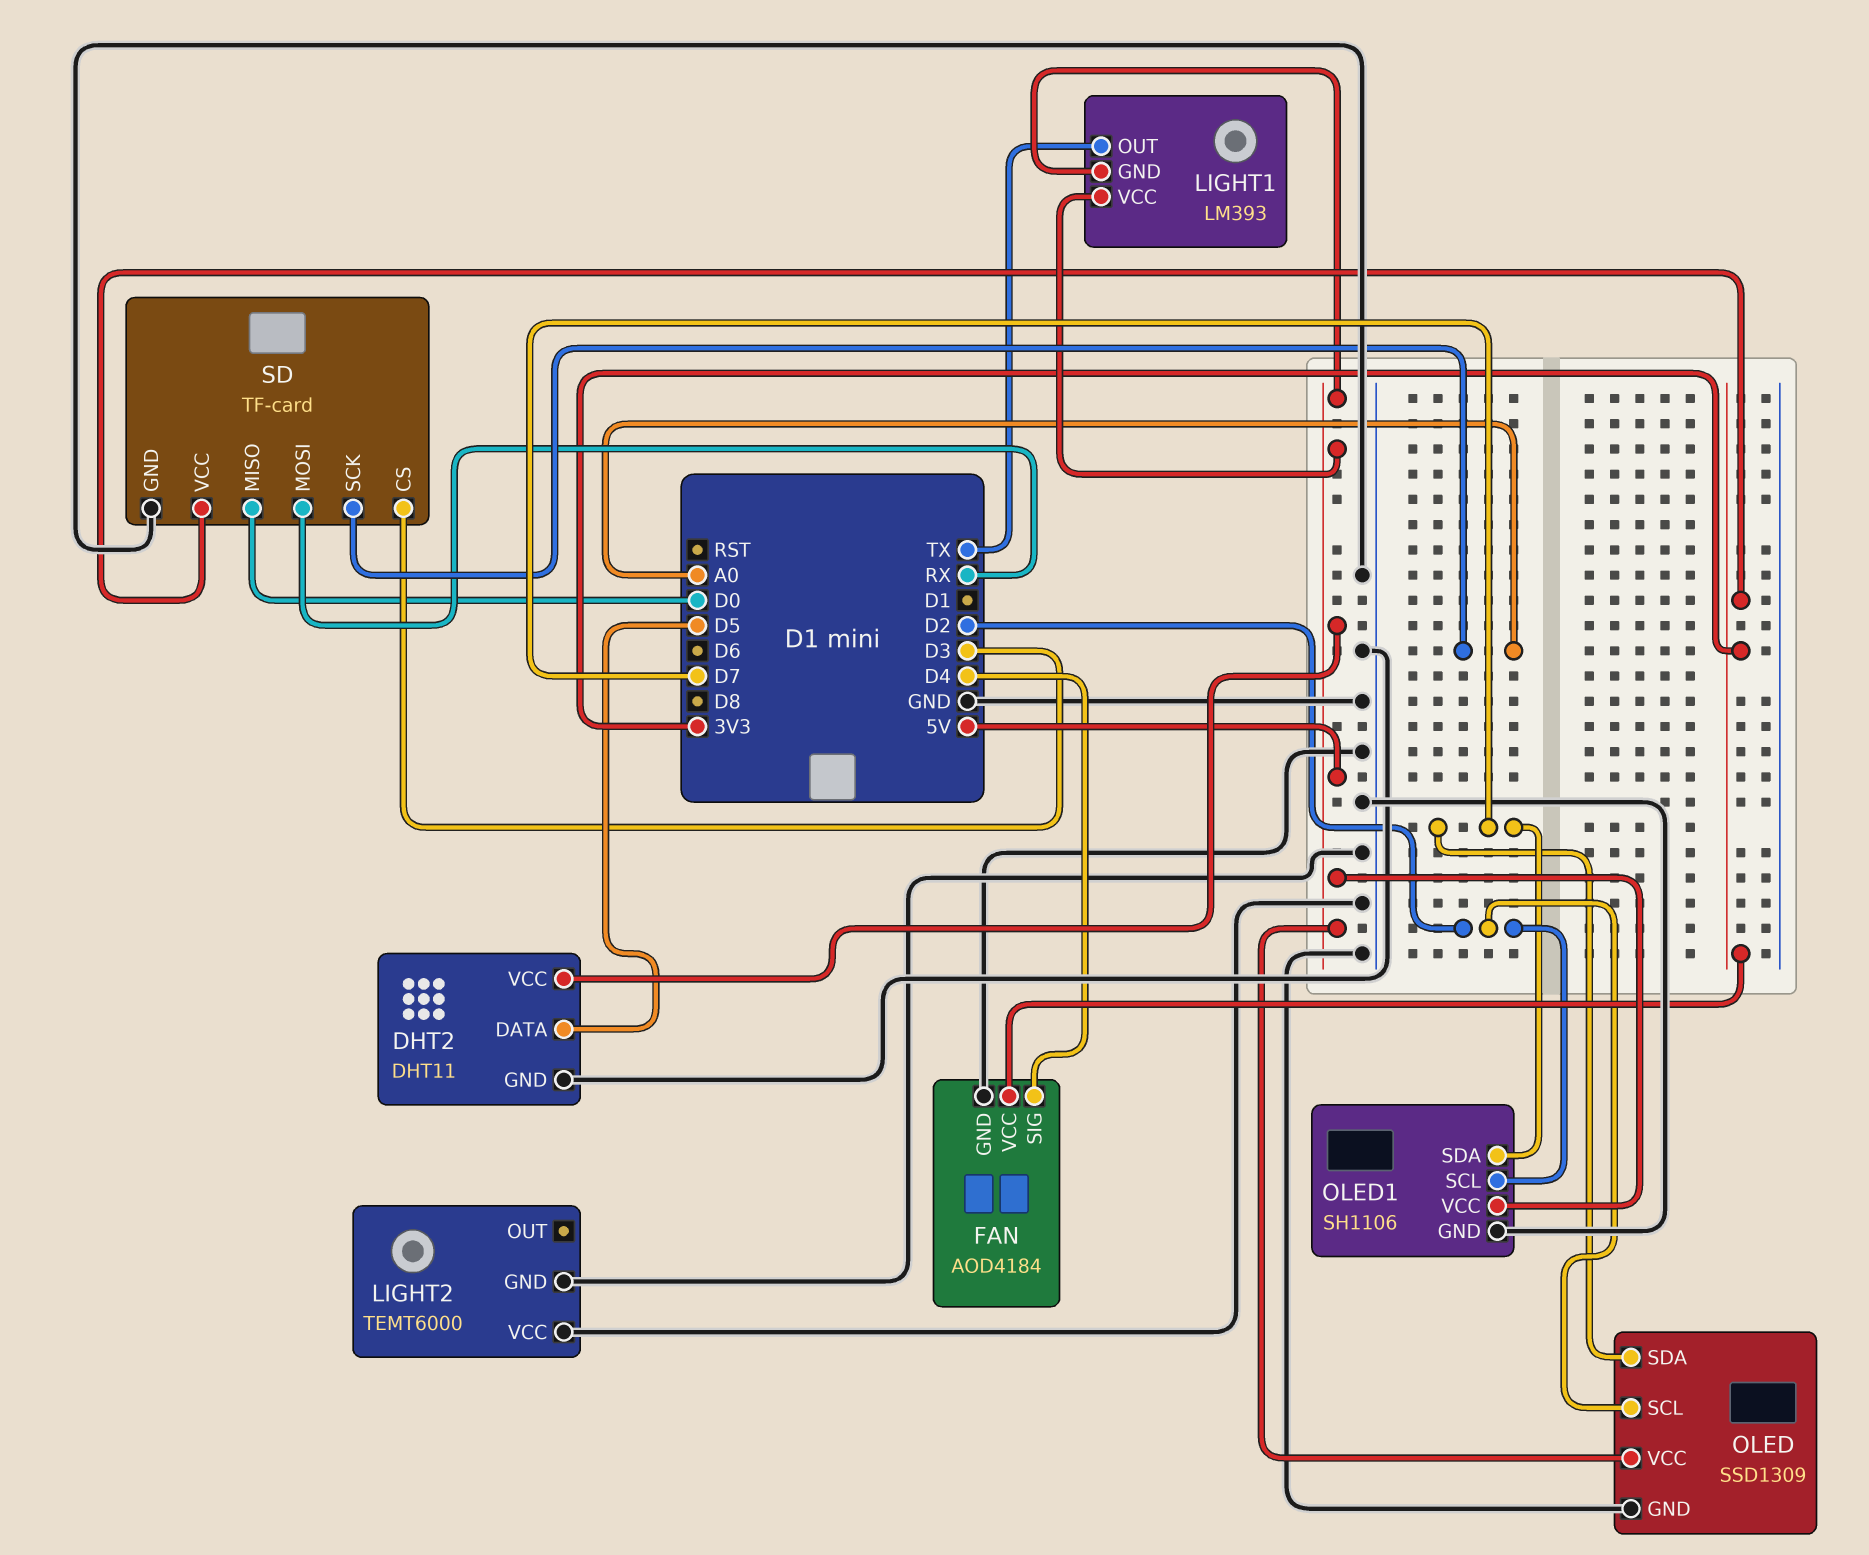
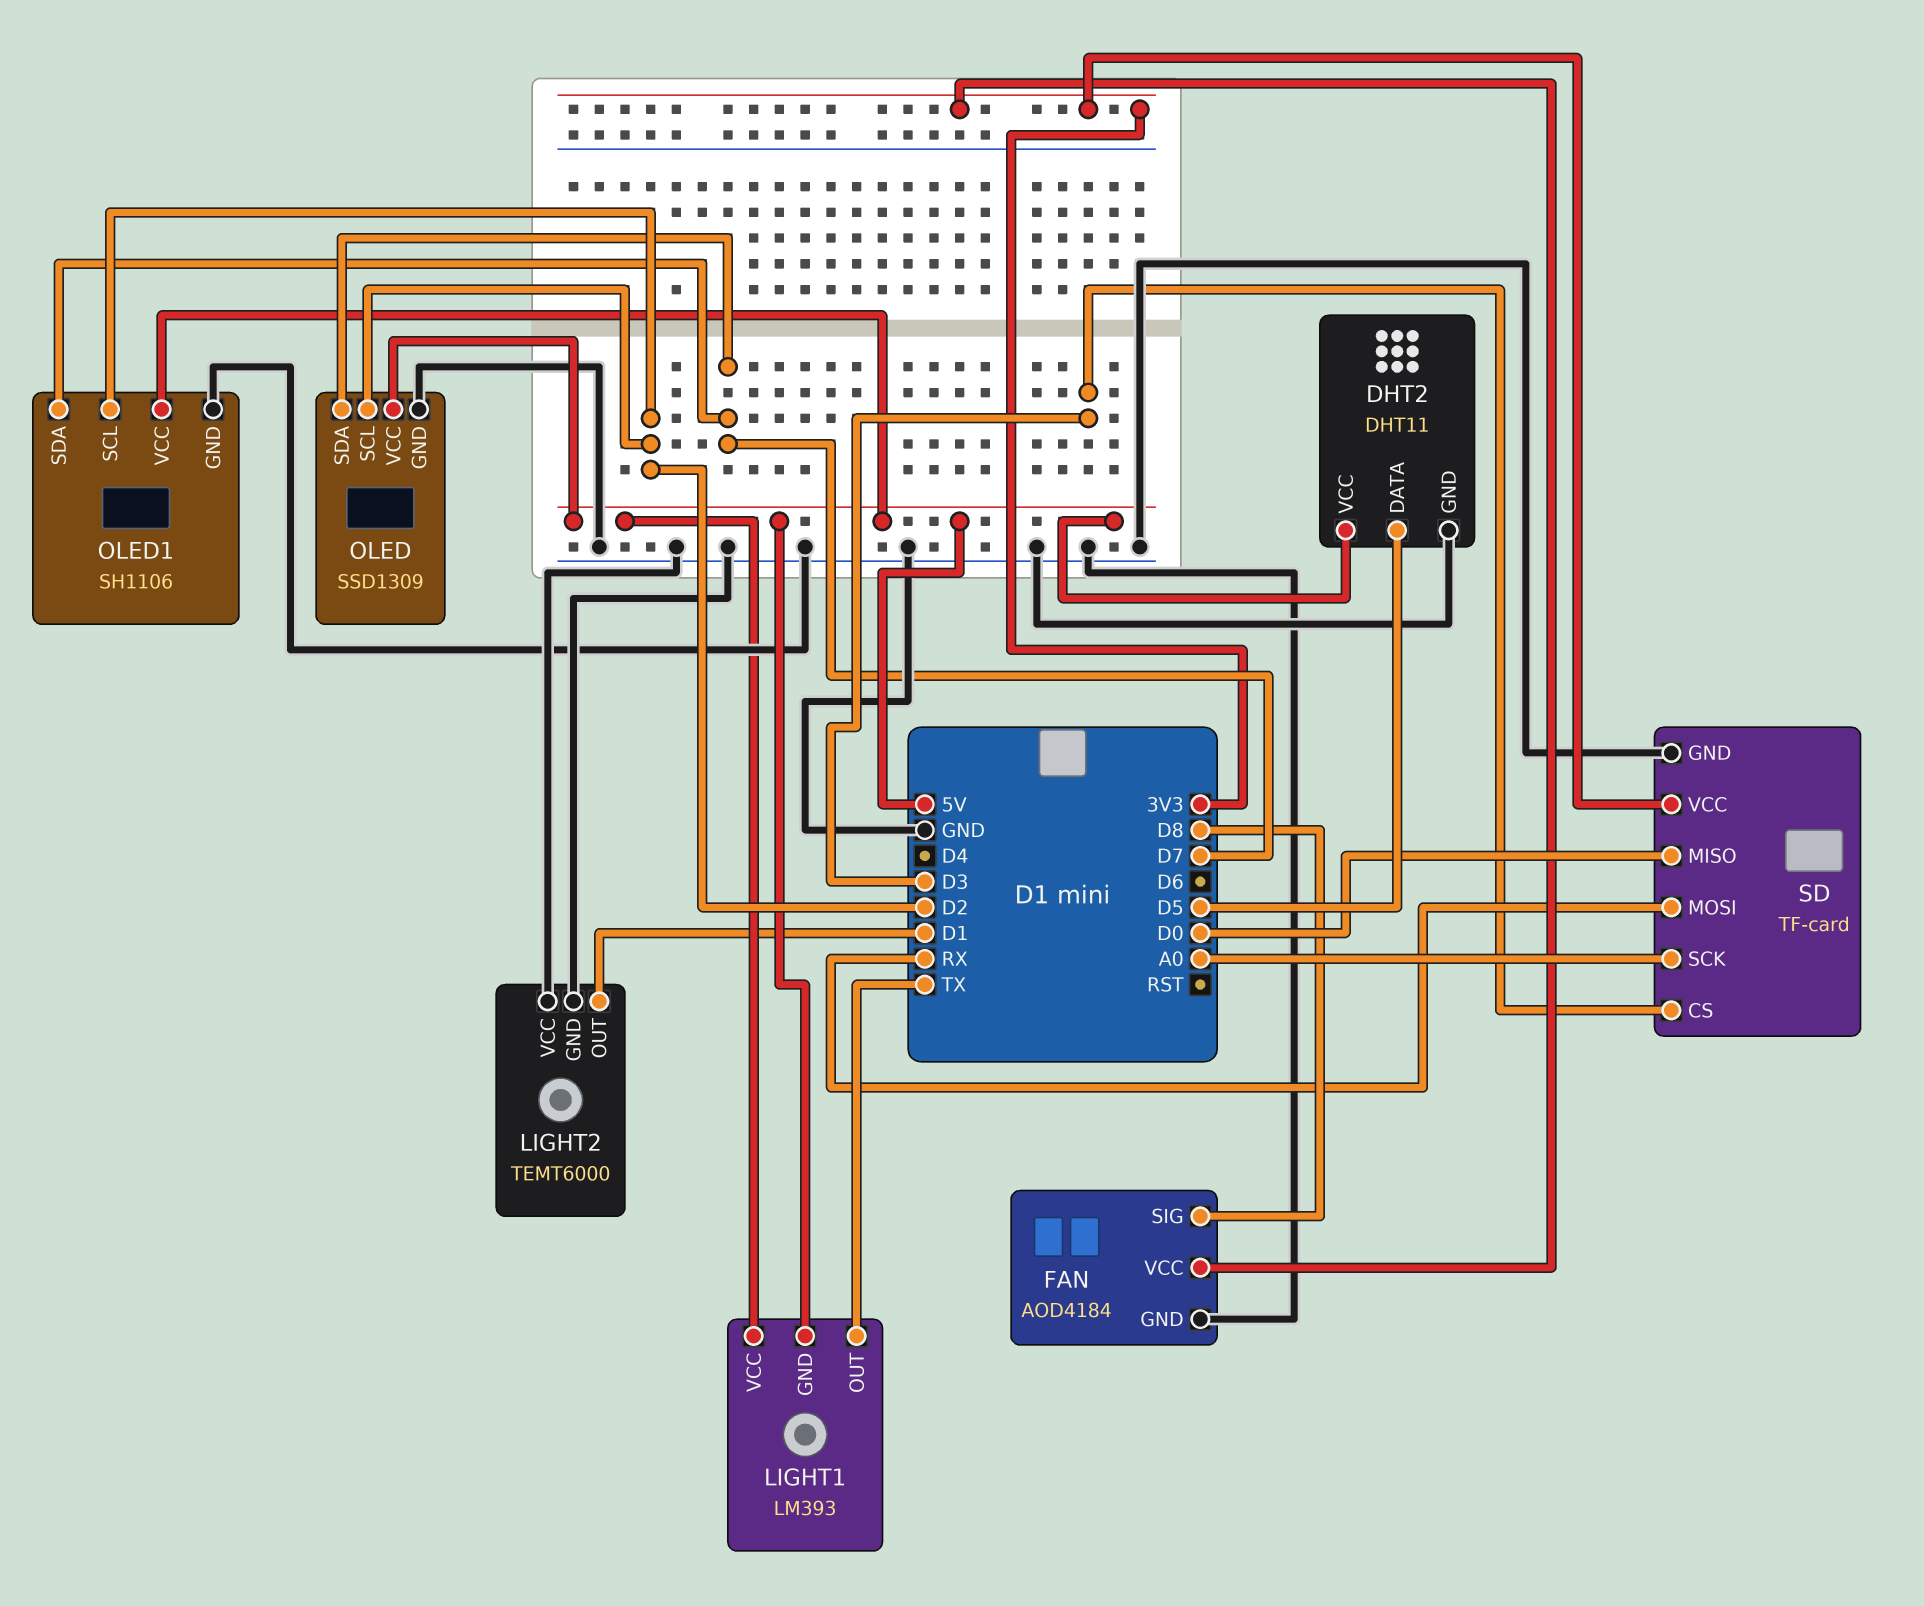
FAN pin SIG: D4 -> D8
LIGHT2 pin OUT: none -> D1

